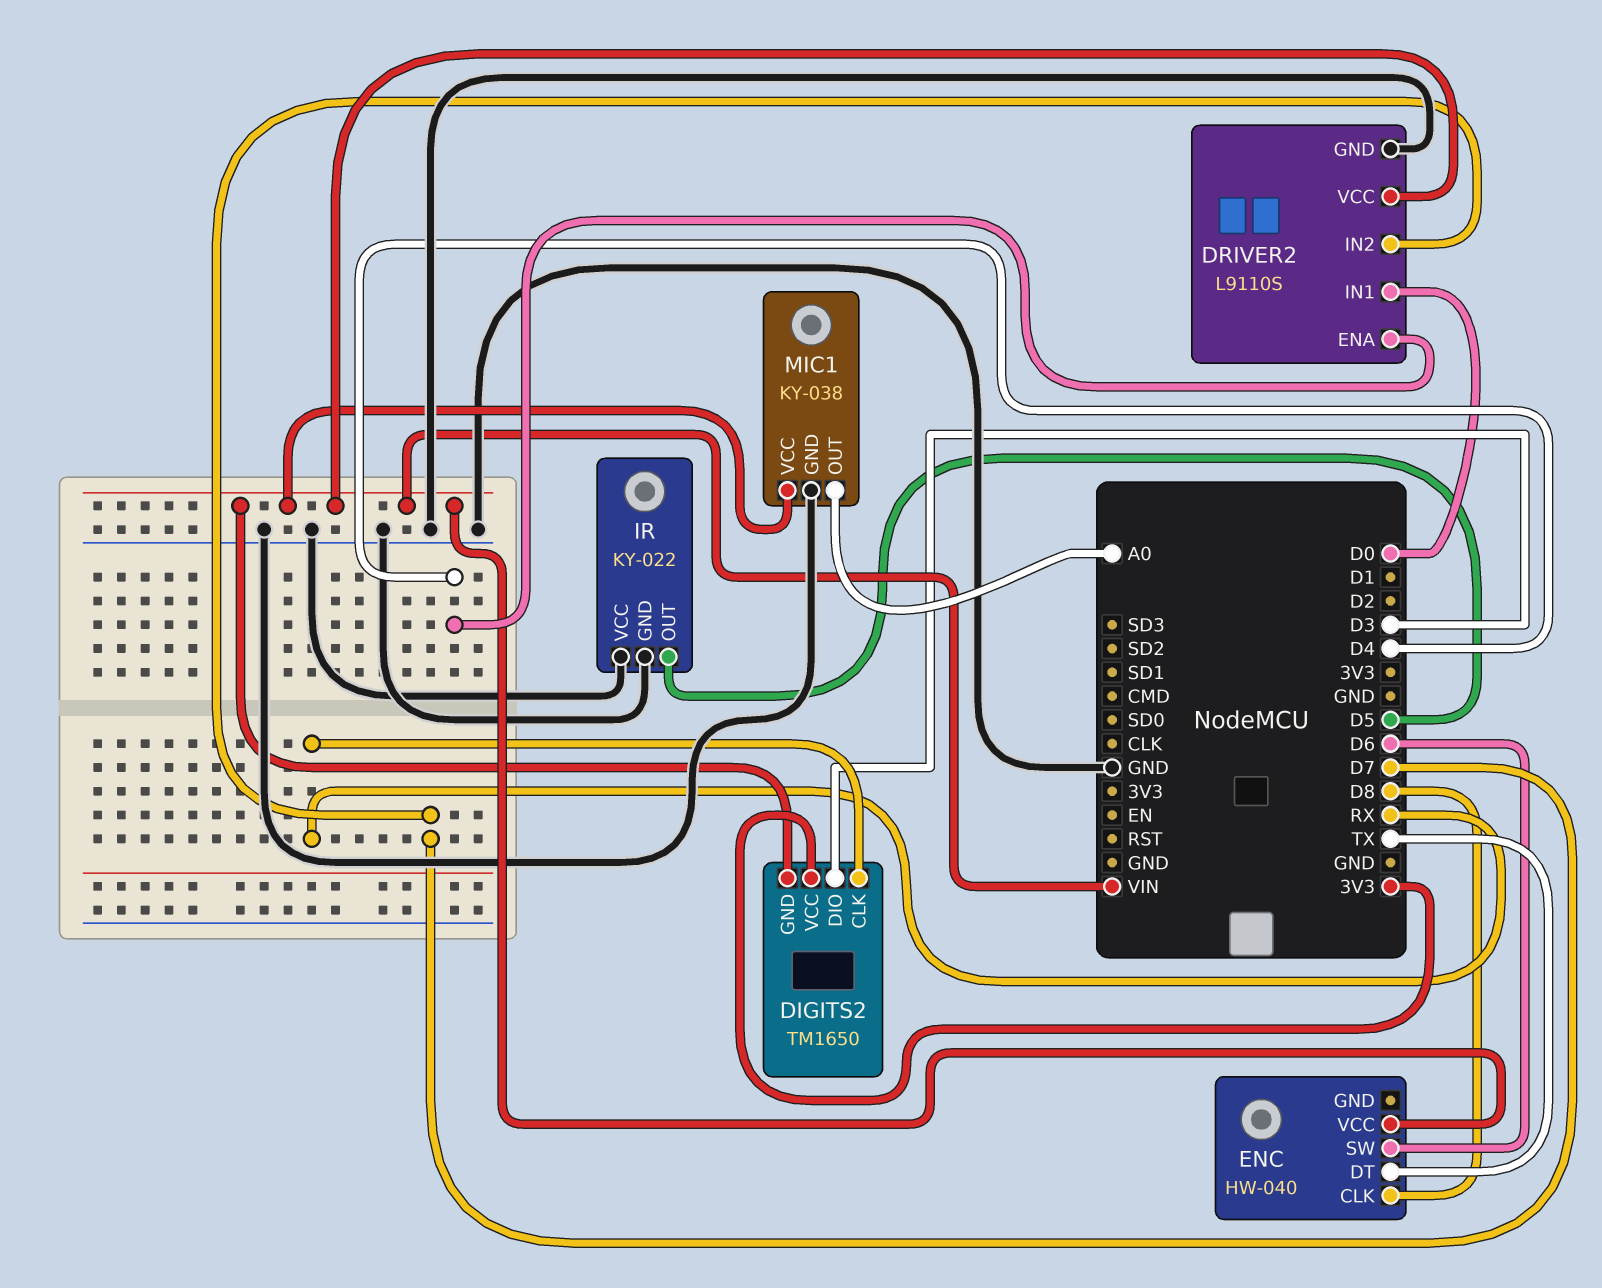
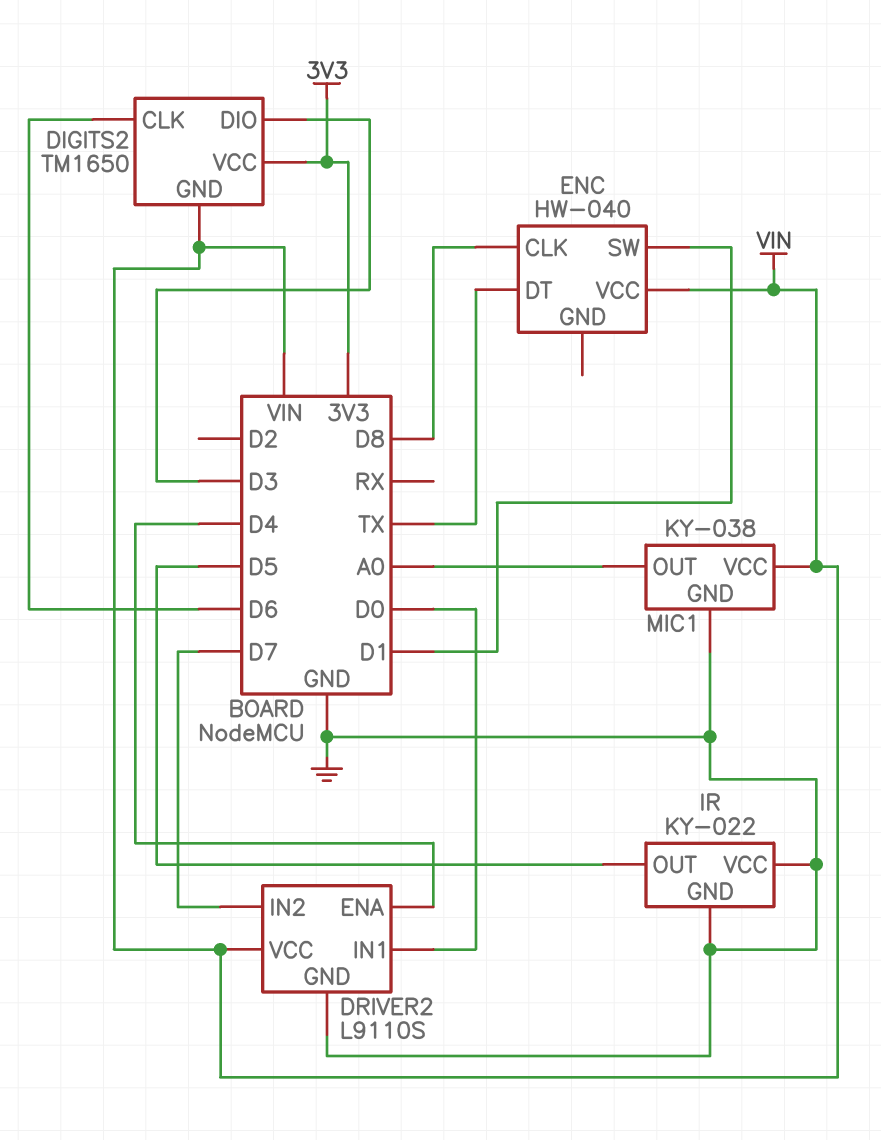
DIGITS2 pin CLK: RX -> D6
ENC pin SW: D6 -> D1

